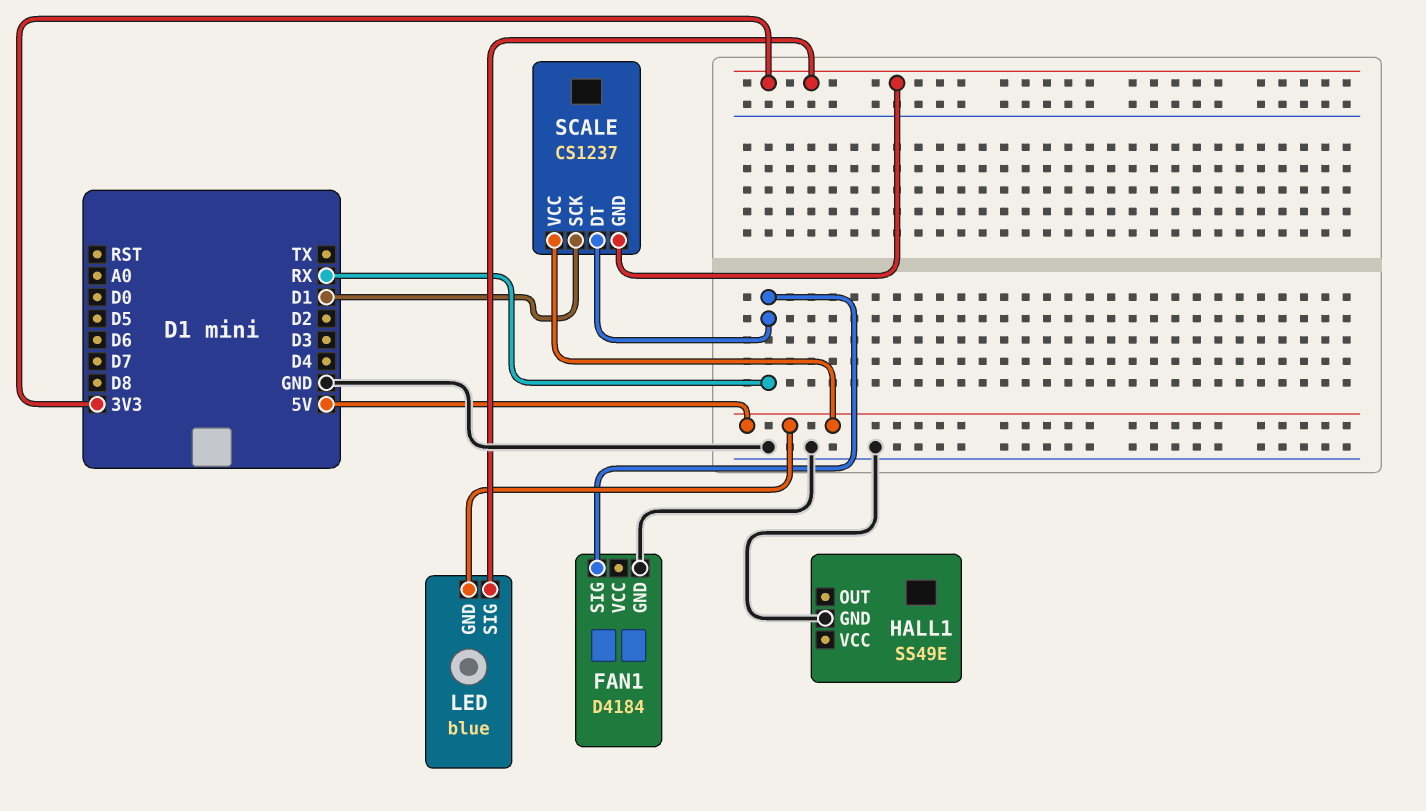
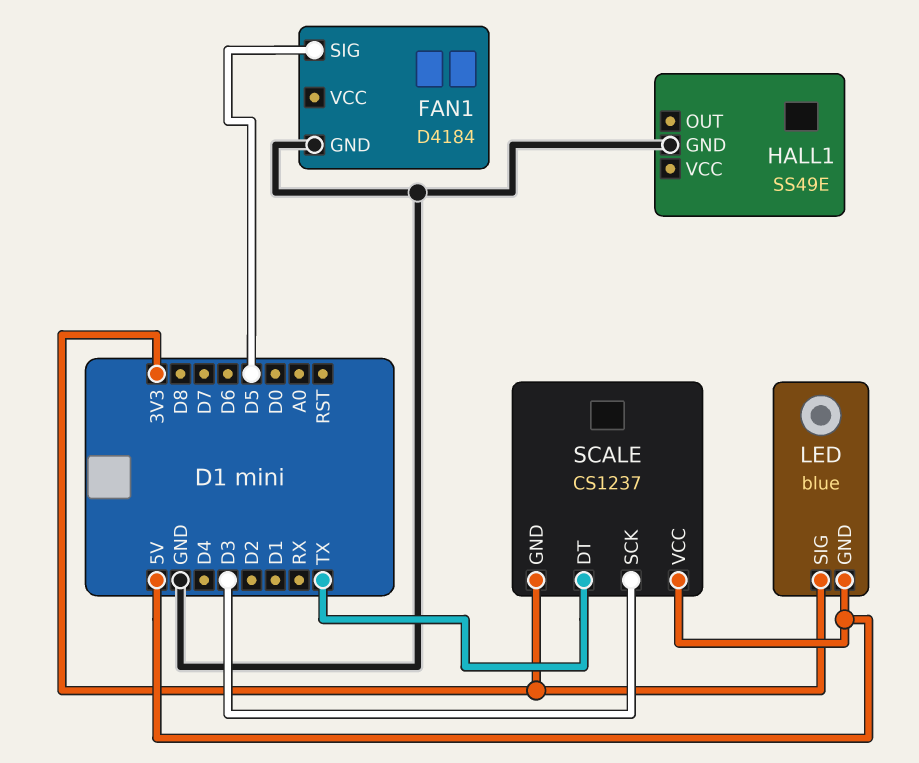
FAN1 pin SIG: RX -> D5
SCALE pin DT: RX -> TX
SCALE pin SCK: D1 -> D3

